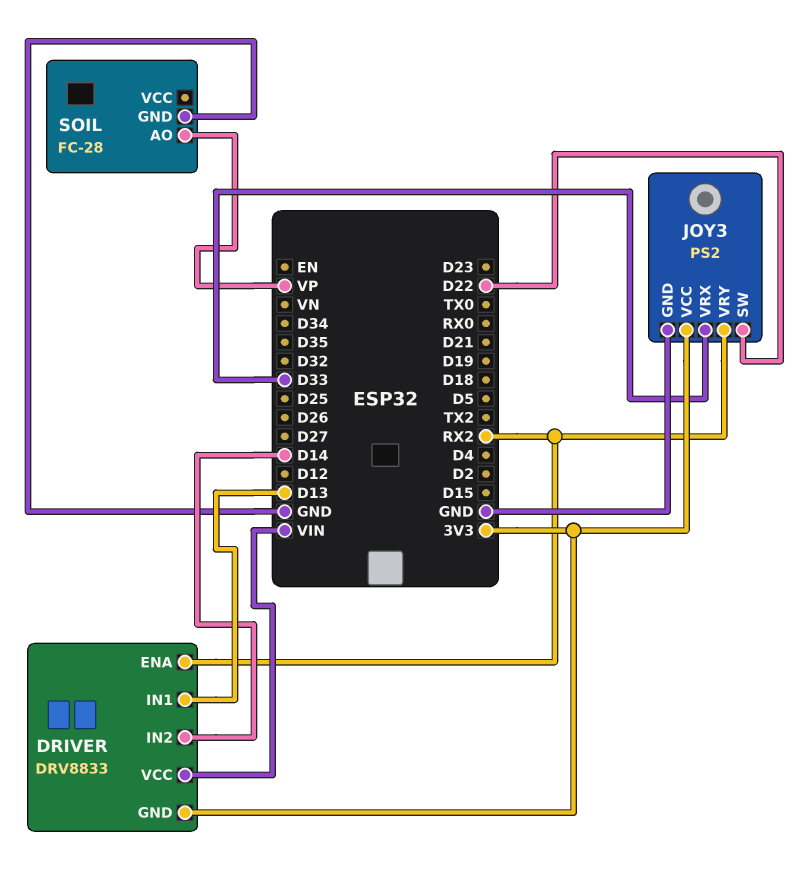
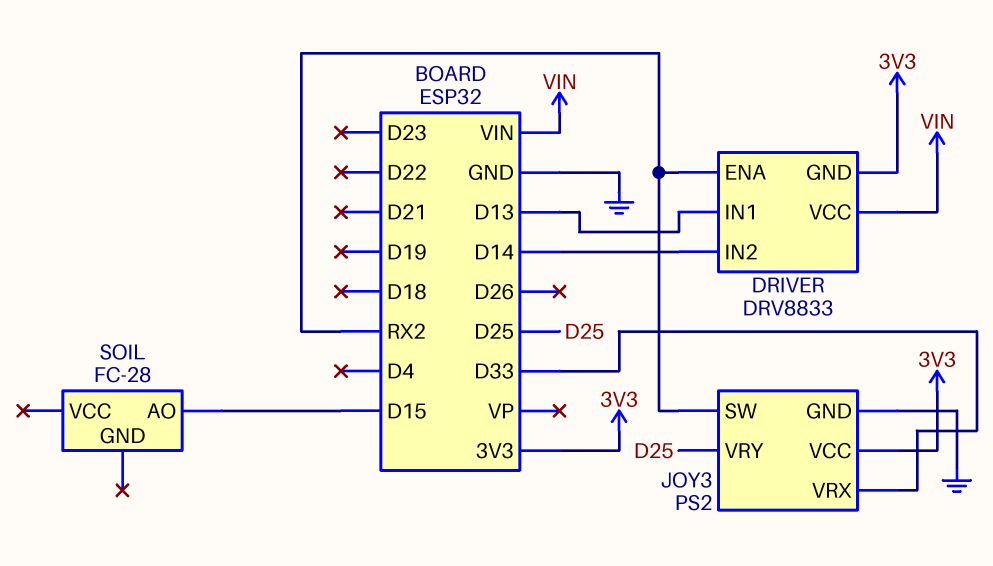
JOY3 pin SW: D22 -> RX2
JOY3 pin VRY: RX2 -> D25
SOIL pin AO: VP -> D15
SOIL pin GND: GND -> none

